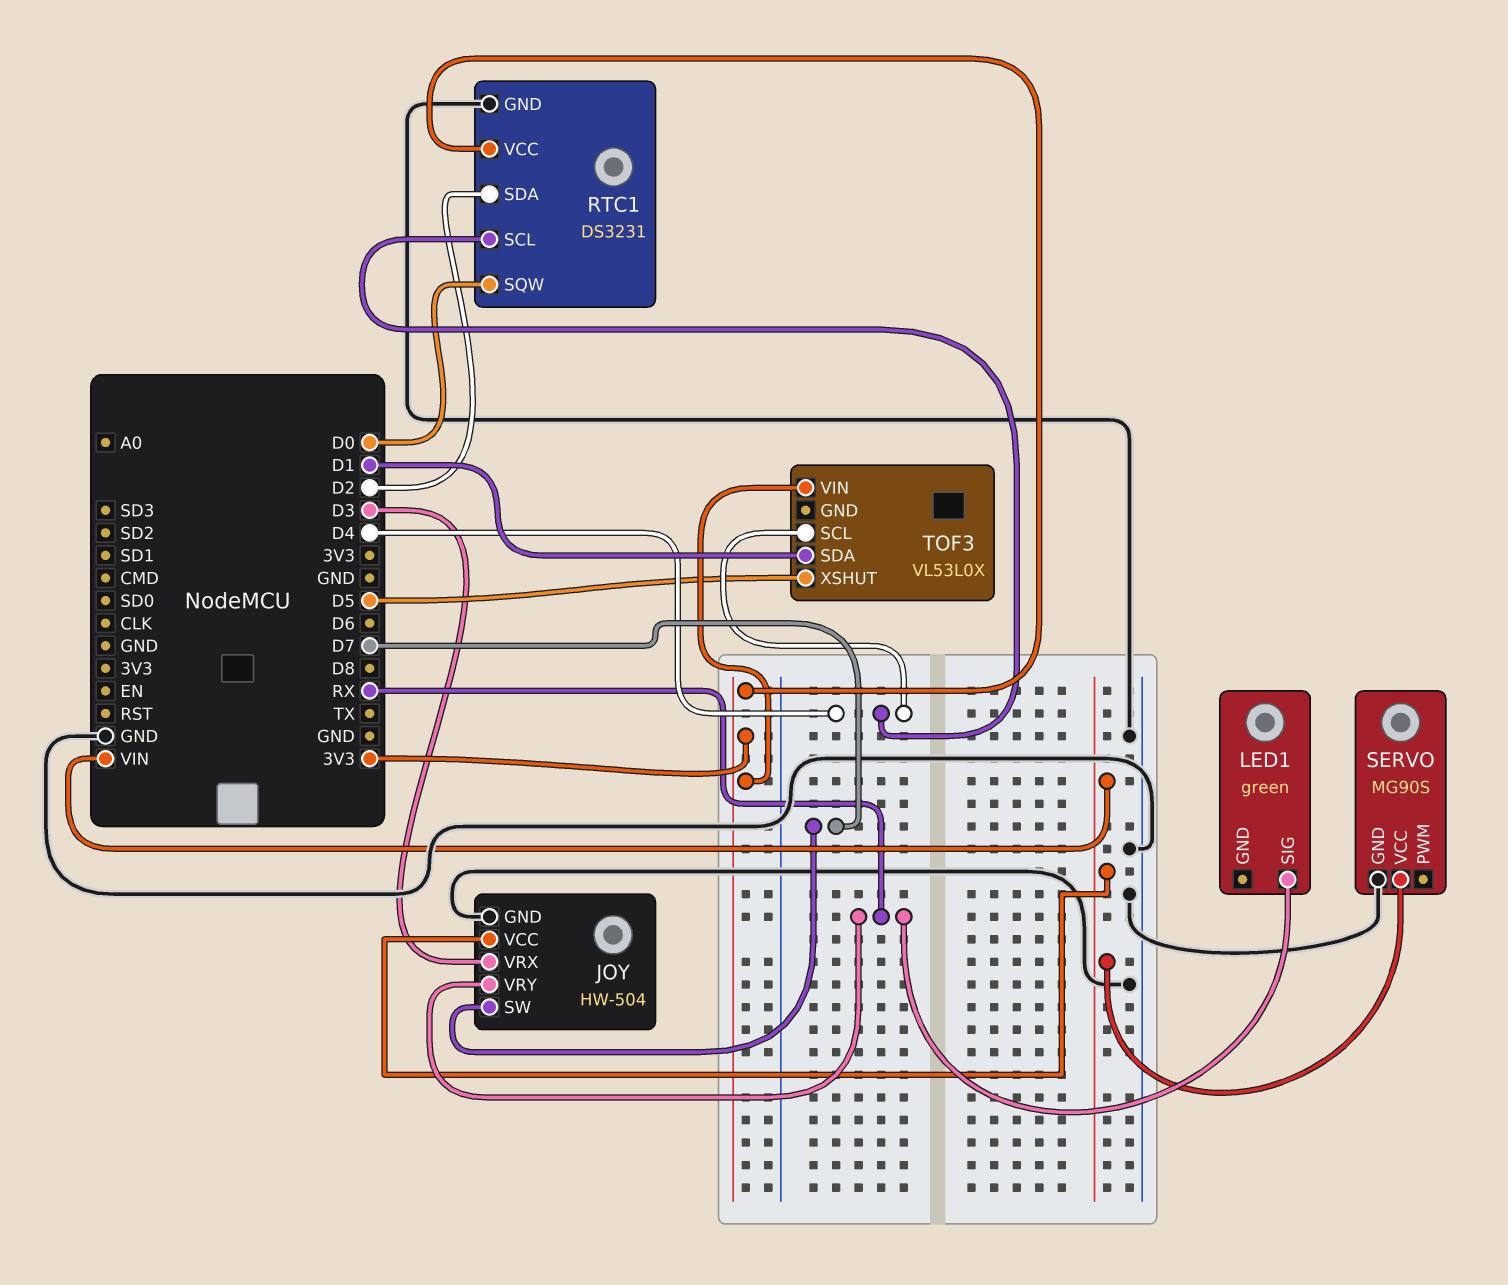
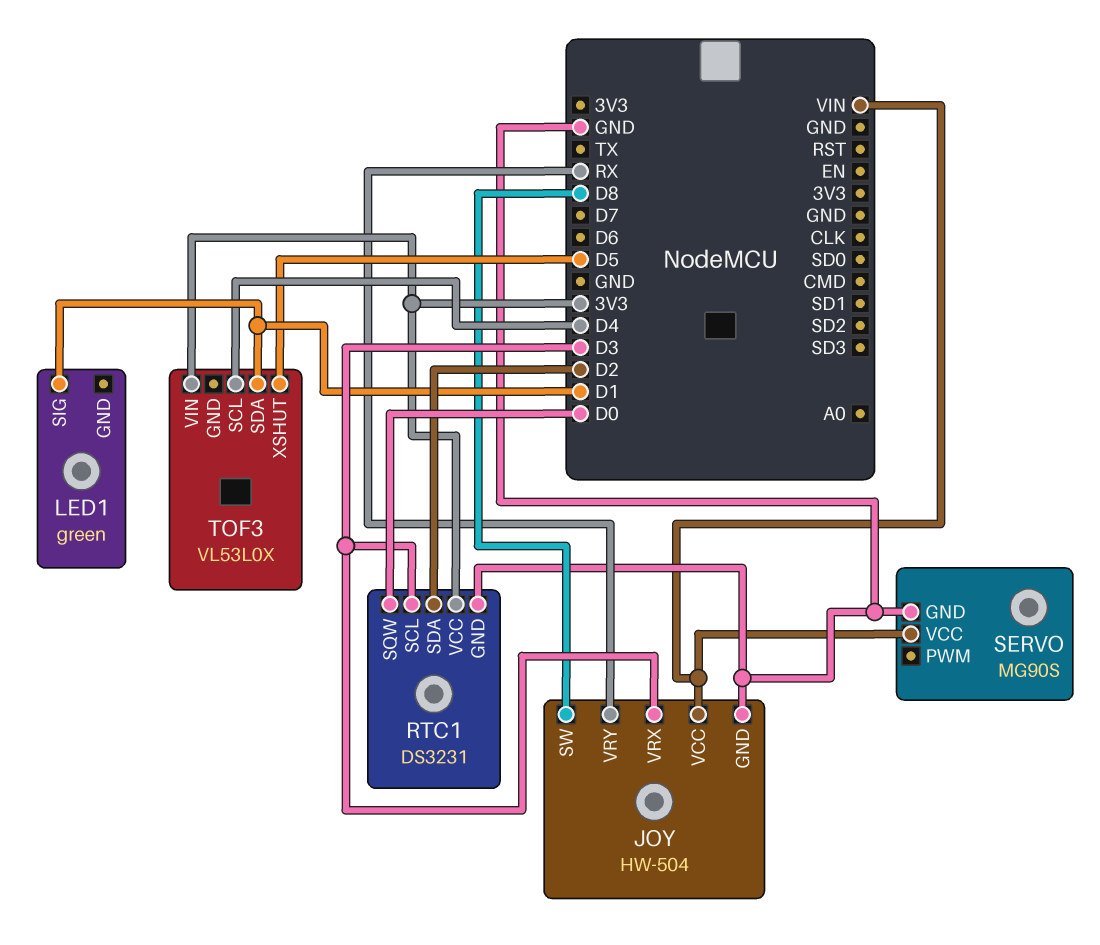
JOY pin SW: D7 -> D8
LED1 pin SIG: RX -> D1
RTC1 pin SCL: D4 -> D3

